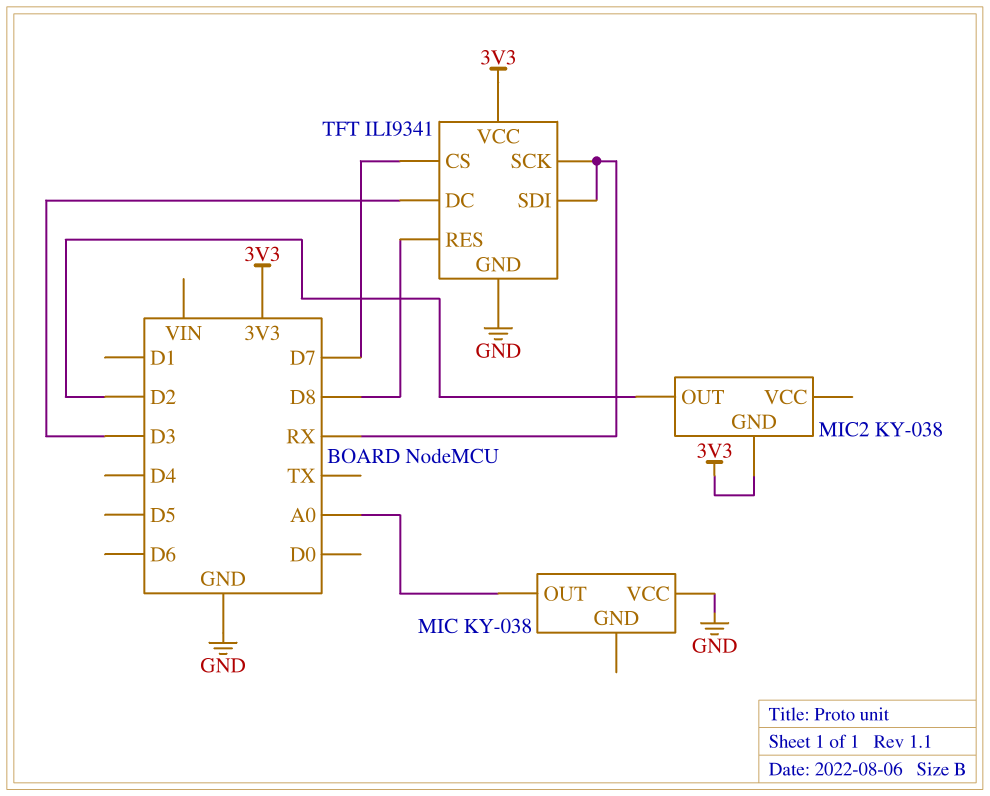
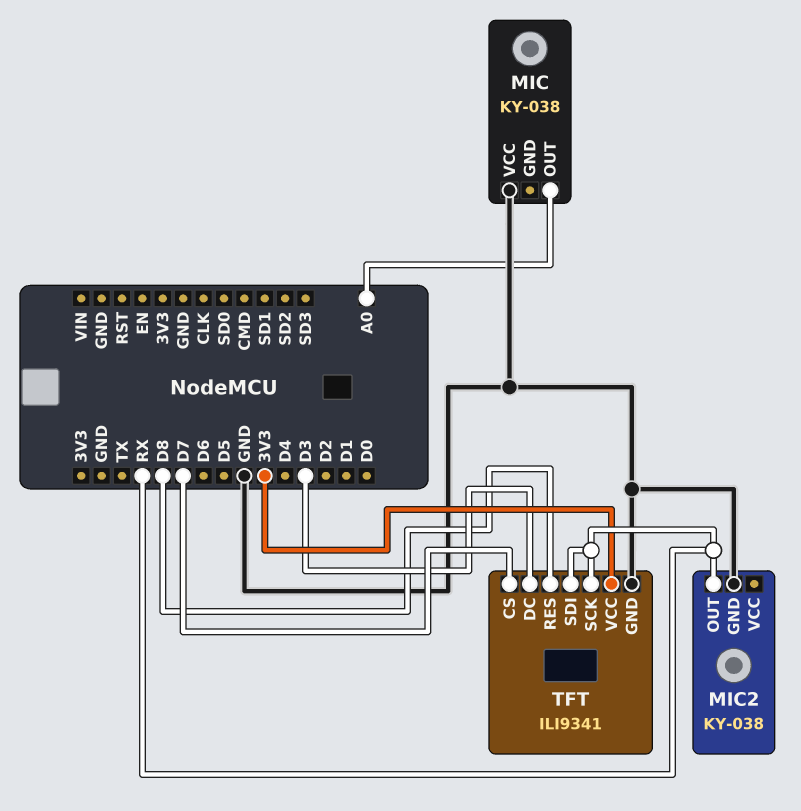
MIC2 pin GND: 3V3 -> GND
MIC2 pin OUT: D2 -> RX

